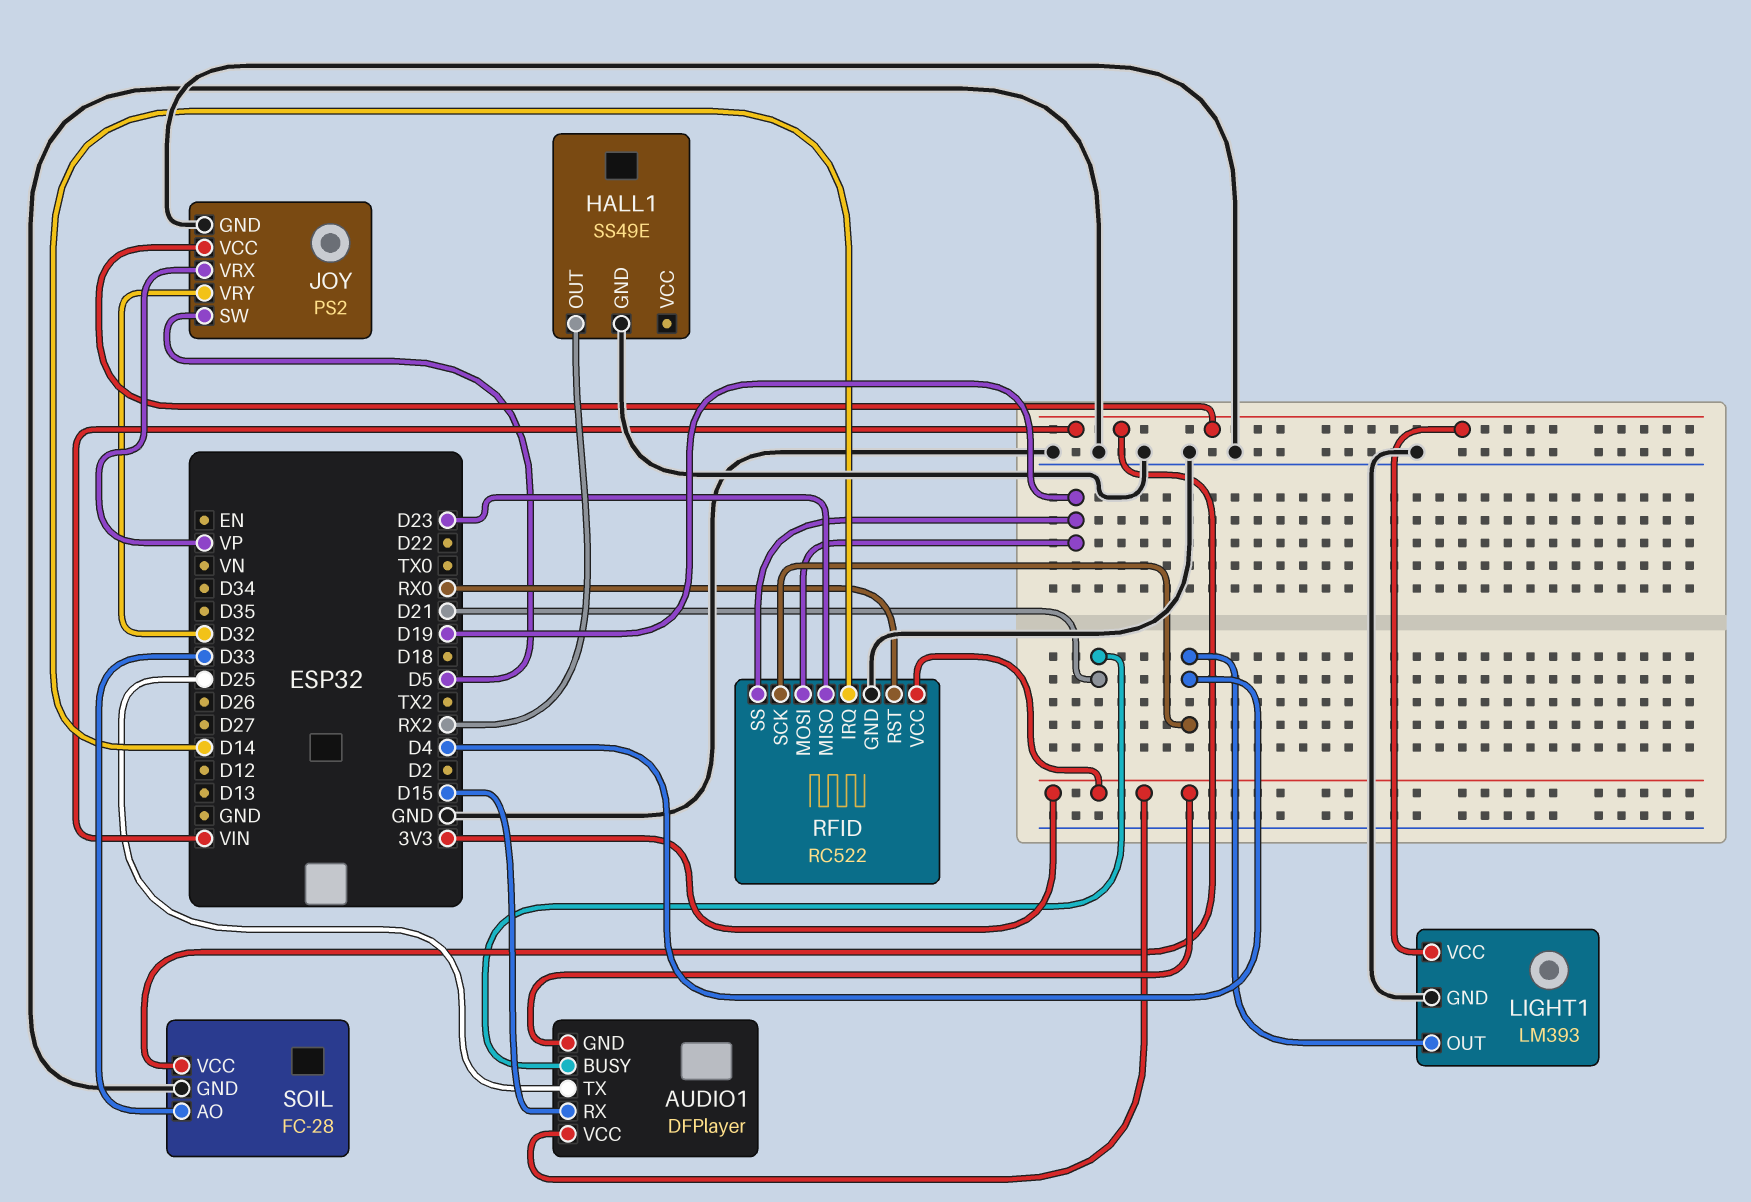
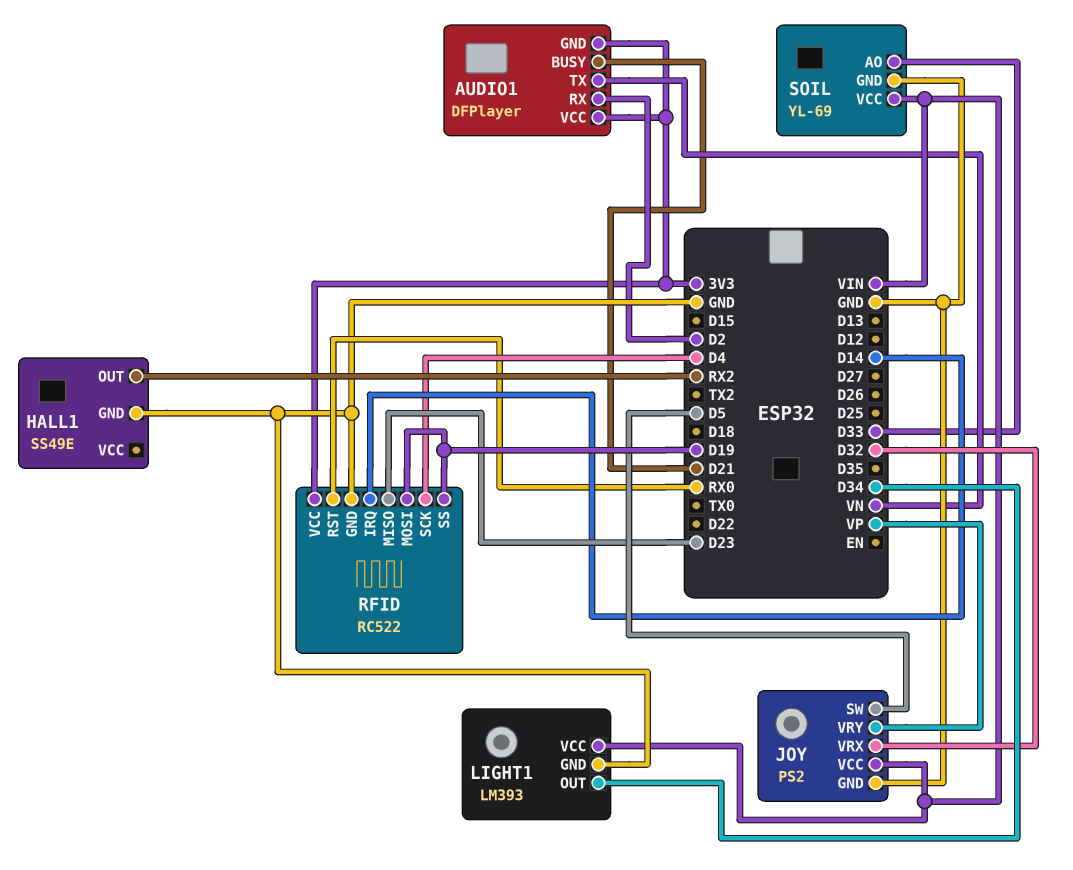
AUDIO1 pin RX: D15 -> D2
AUDIO1 pin TX: D25 -> VN
JOY pin VRX: VP -> D32
JOY pin VRY: D32 -> VP
LIGHT1 pin OUT: D4 -> D34
SOIL: FC-28 -> YL-69

